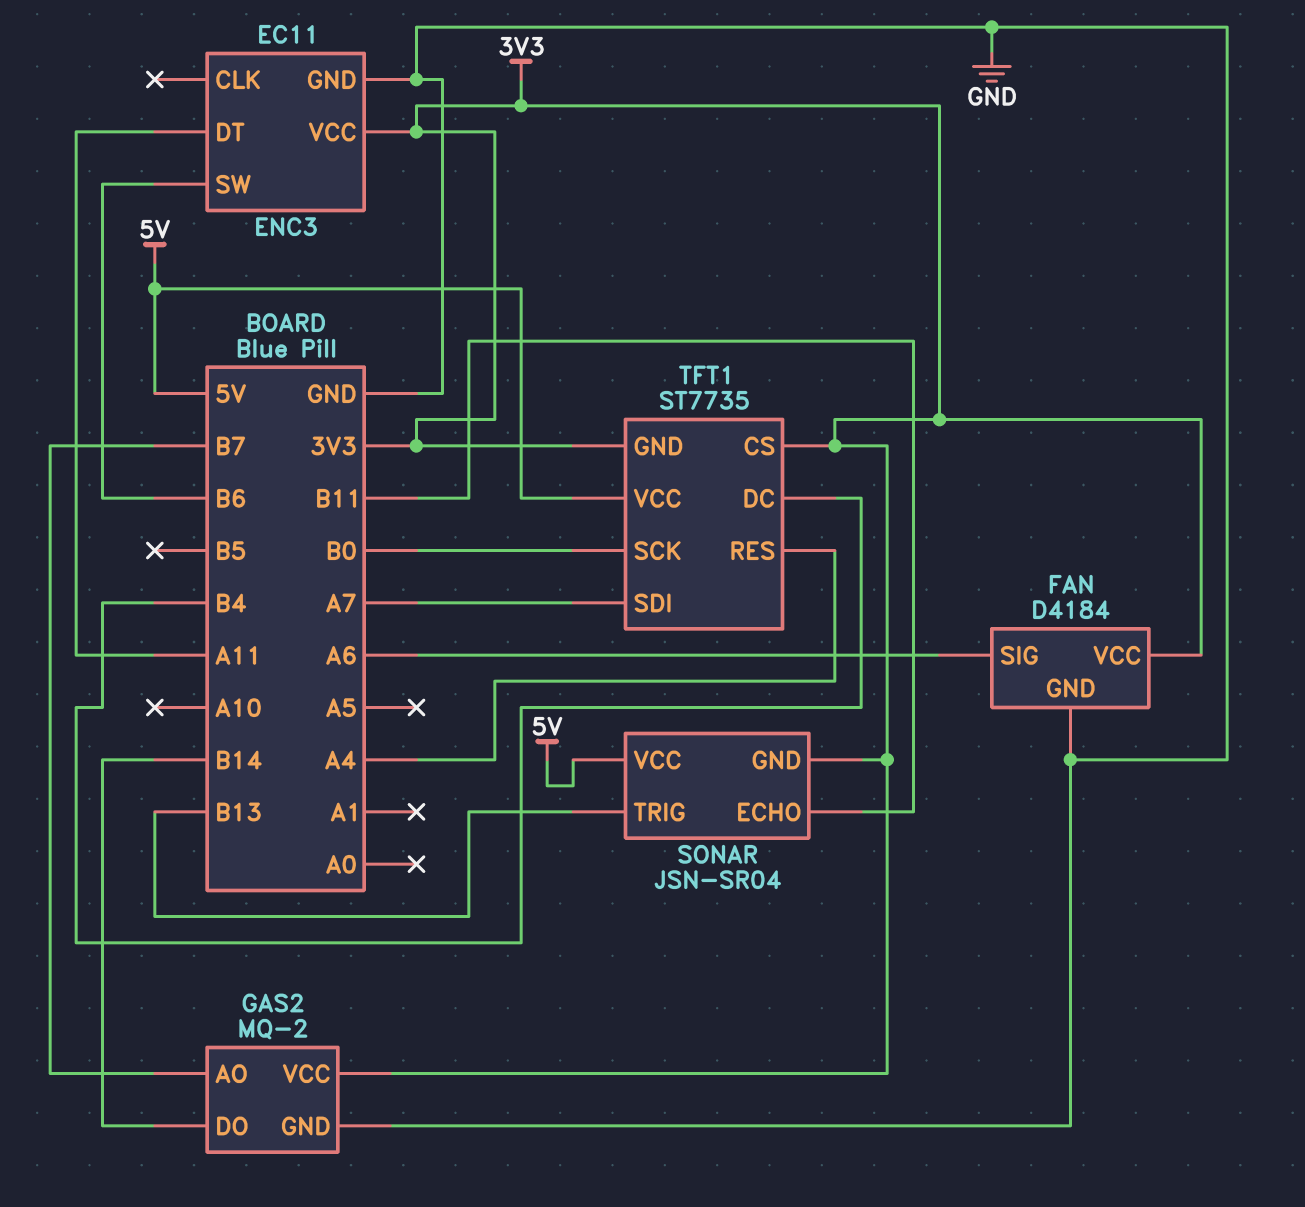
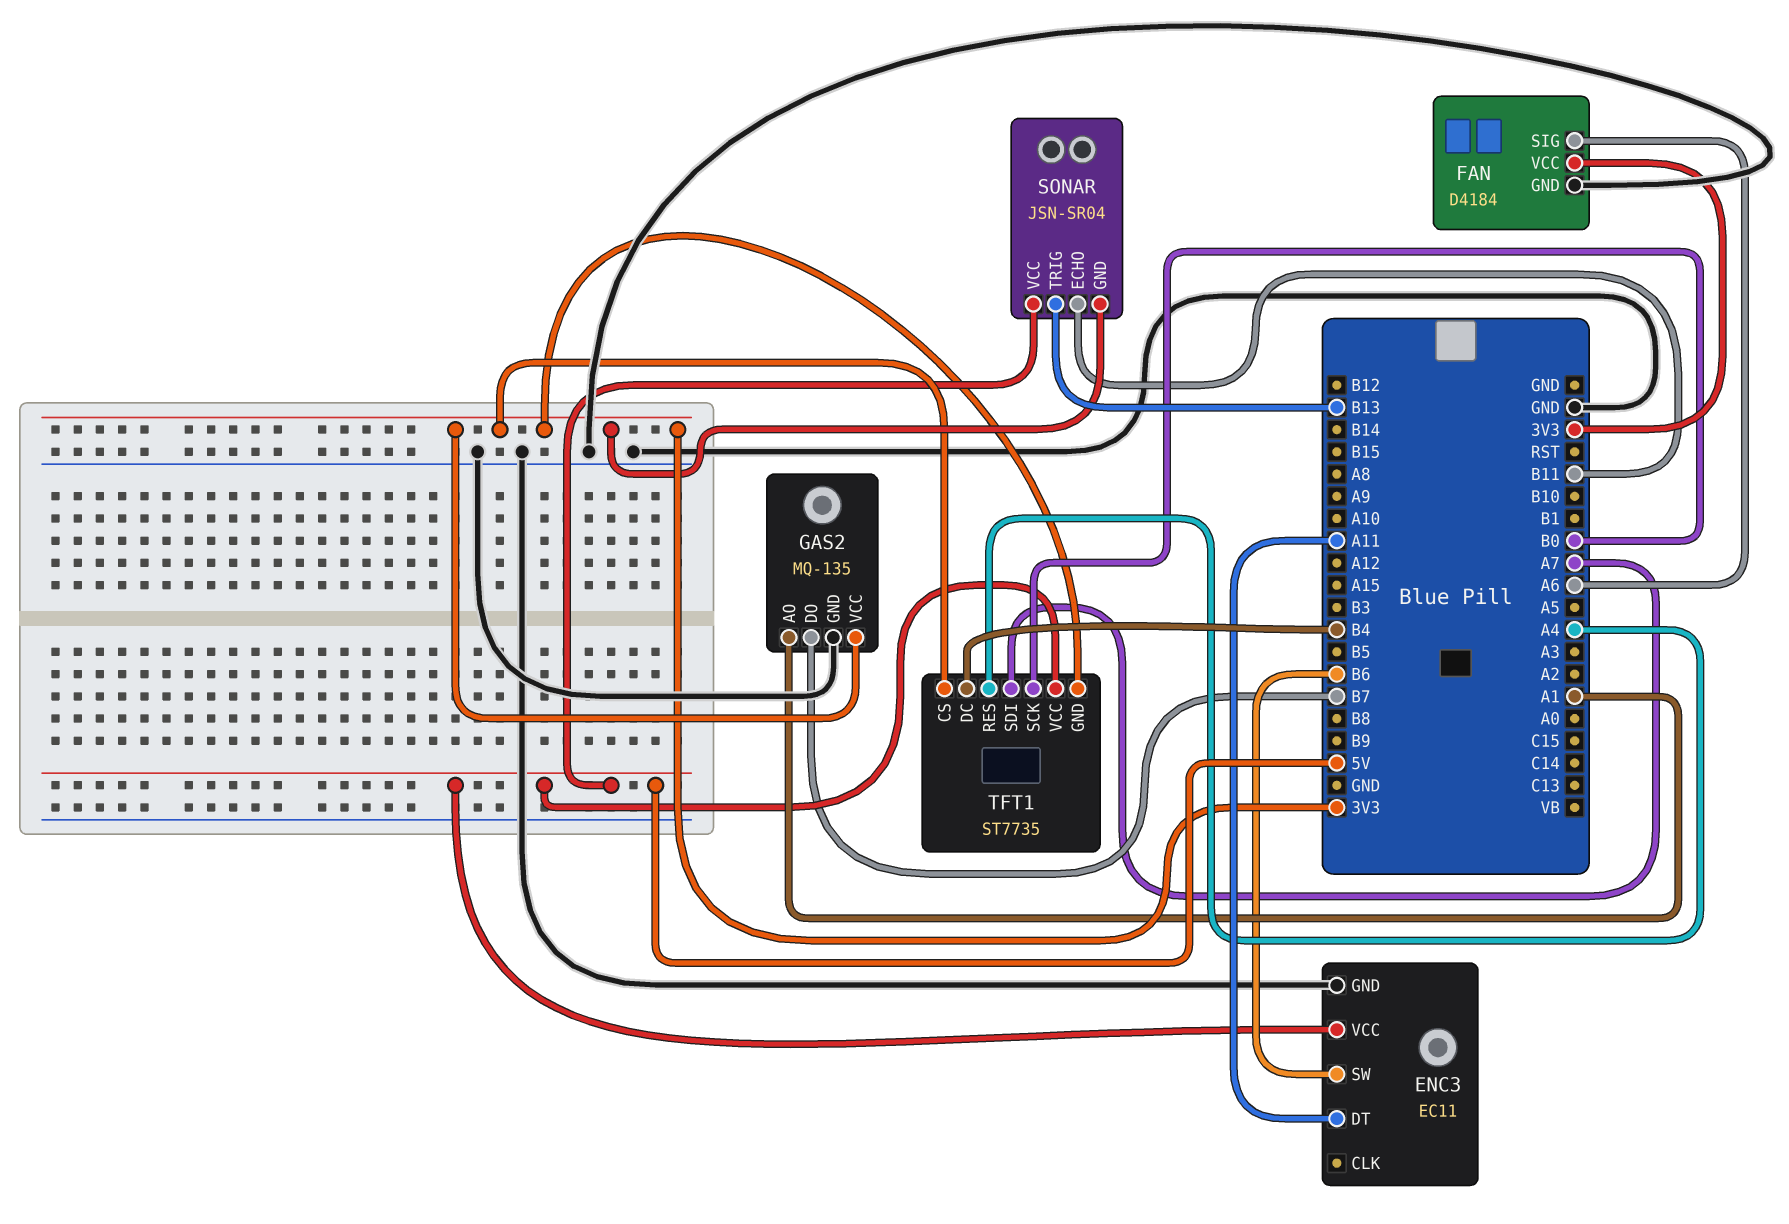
ENC3 pin VCC: 3V3 -> 5V
GAS2: MQ-2 -> MQ-135
GAS2 pin AO: B7 -> A1
GAS2 pin DO: B14 -> B7

